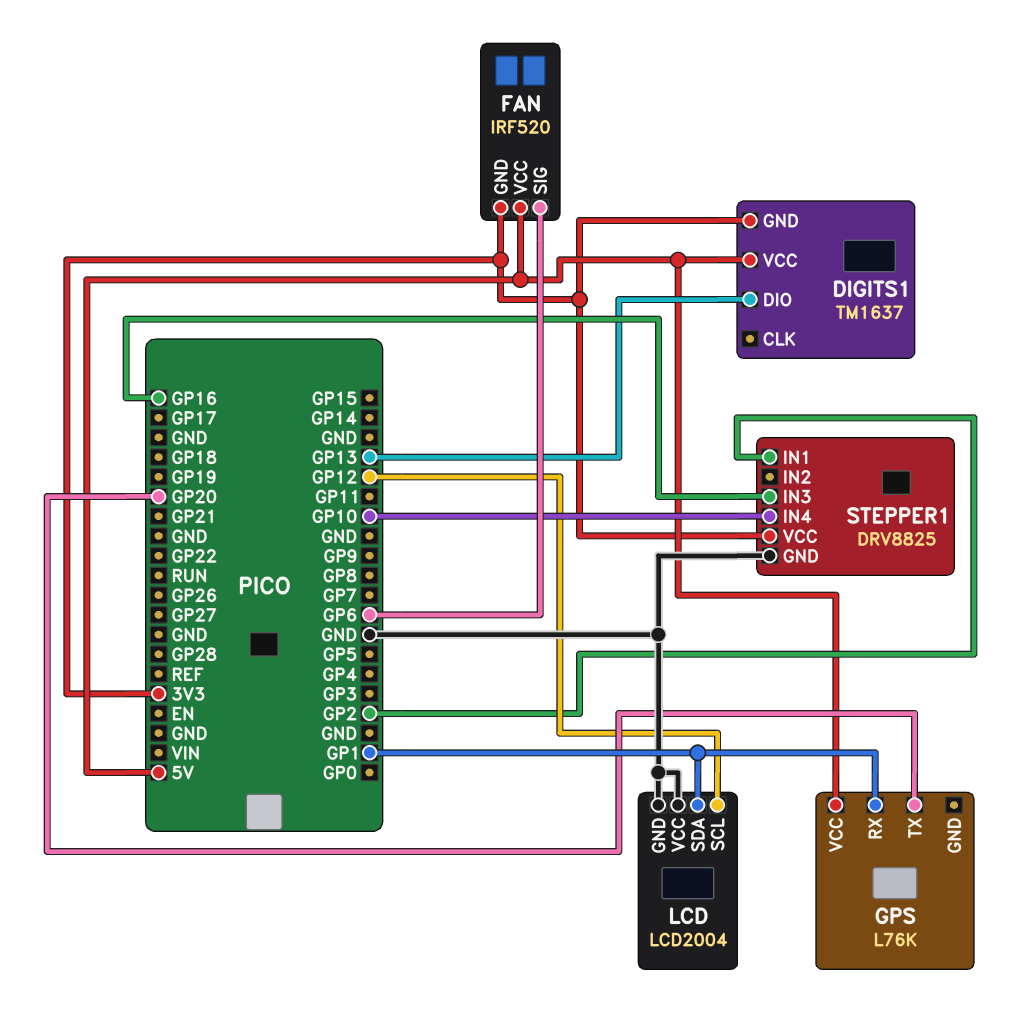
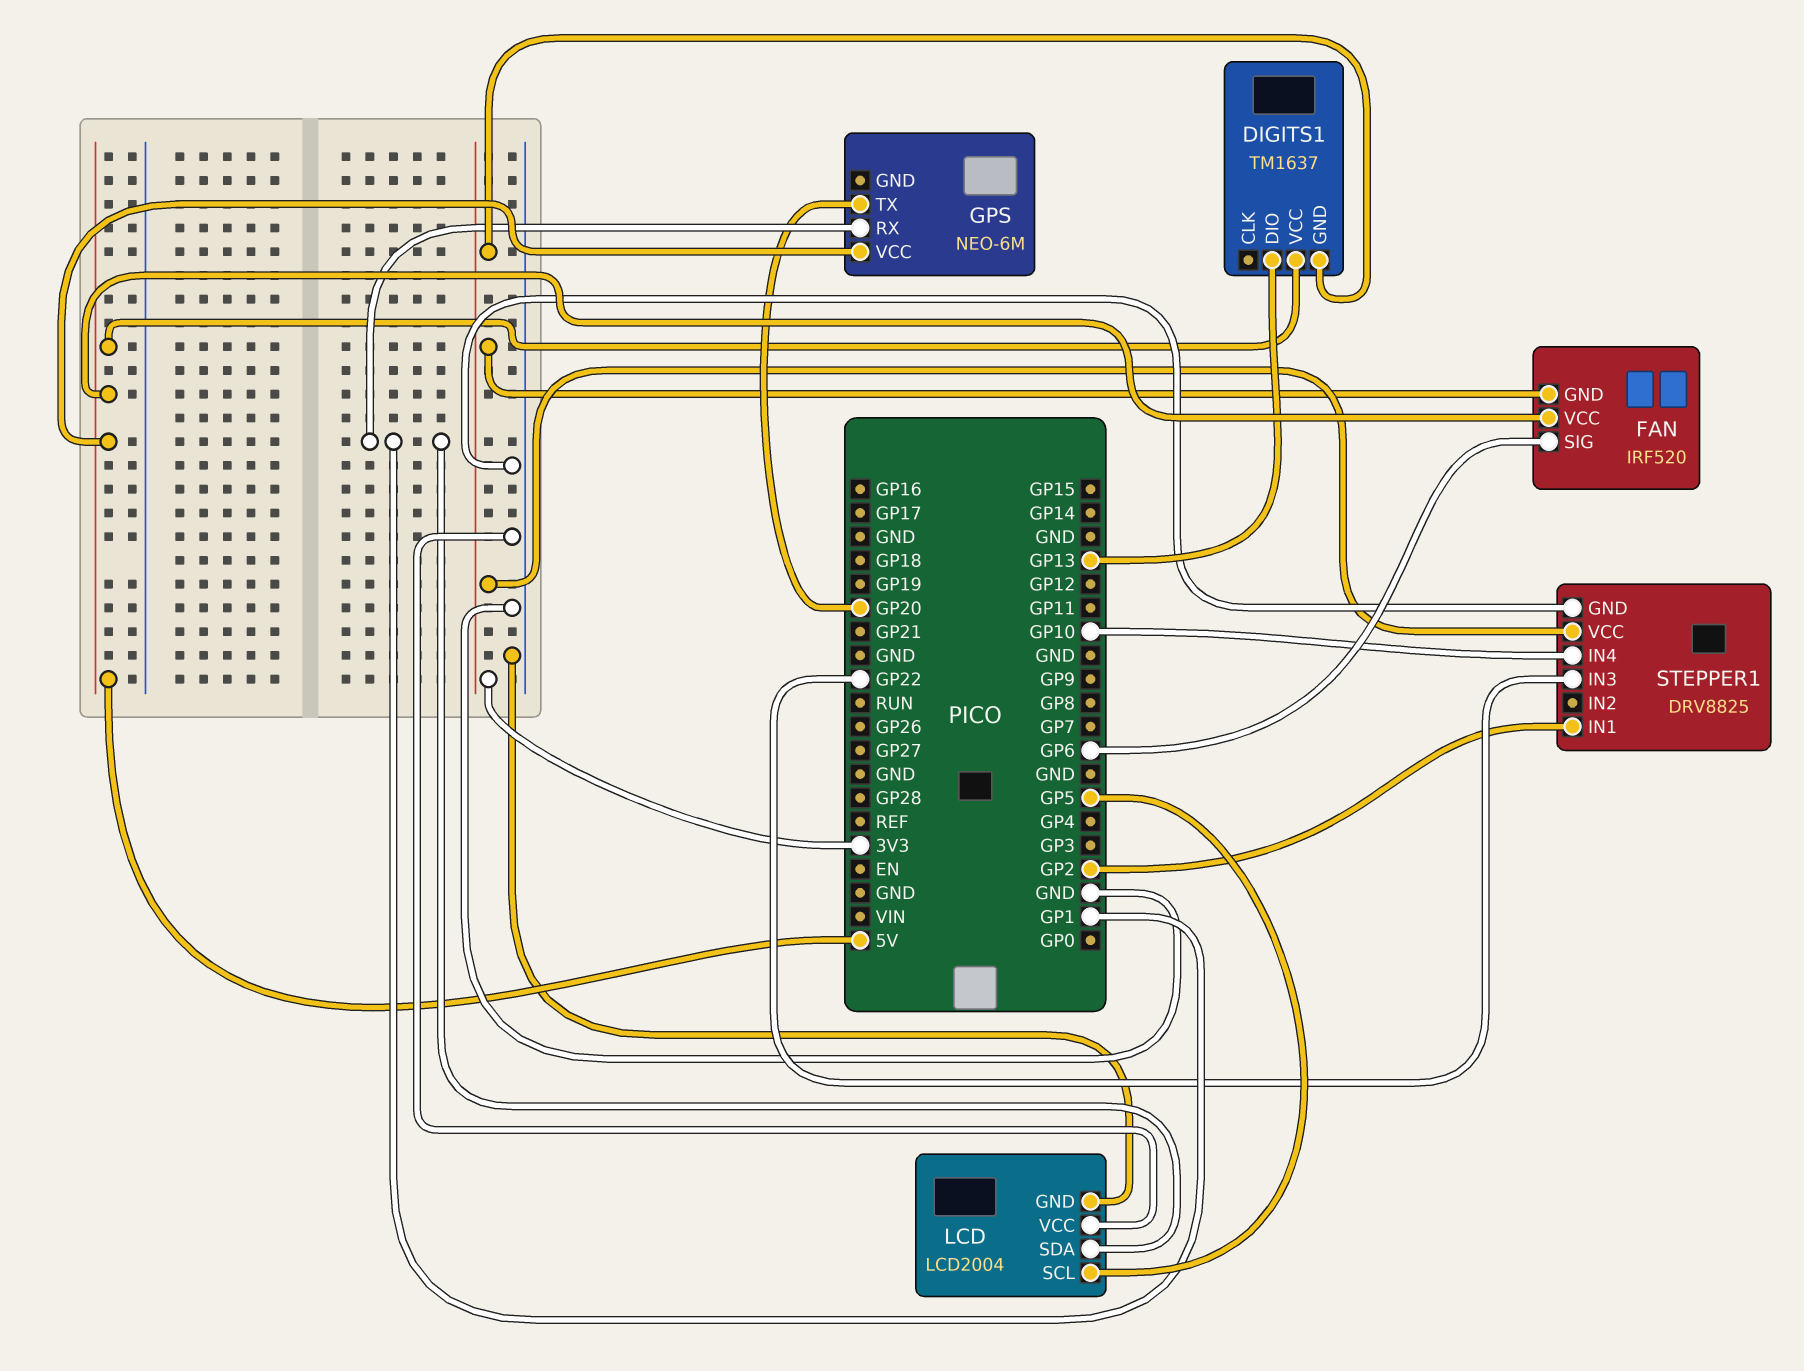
GPS: L76K -> NEO-6M
LCD pin SCL: GP12 -> GP5
STEPPER1 pin IN3: GP16 -> GP22

